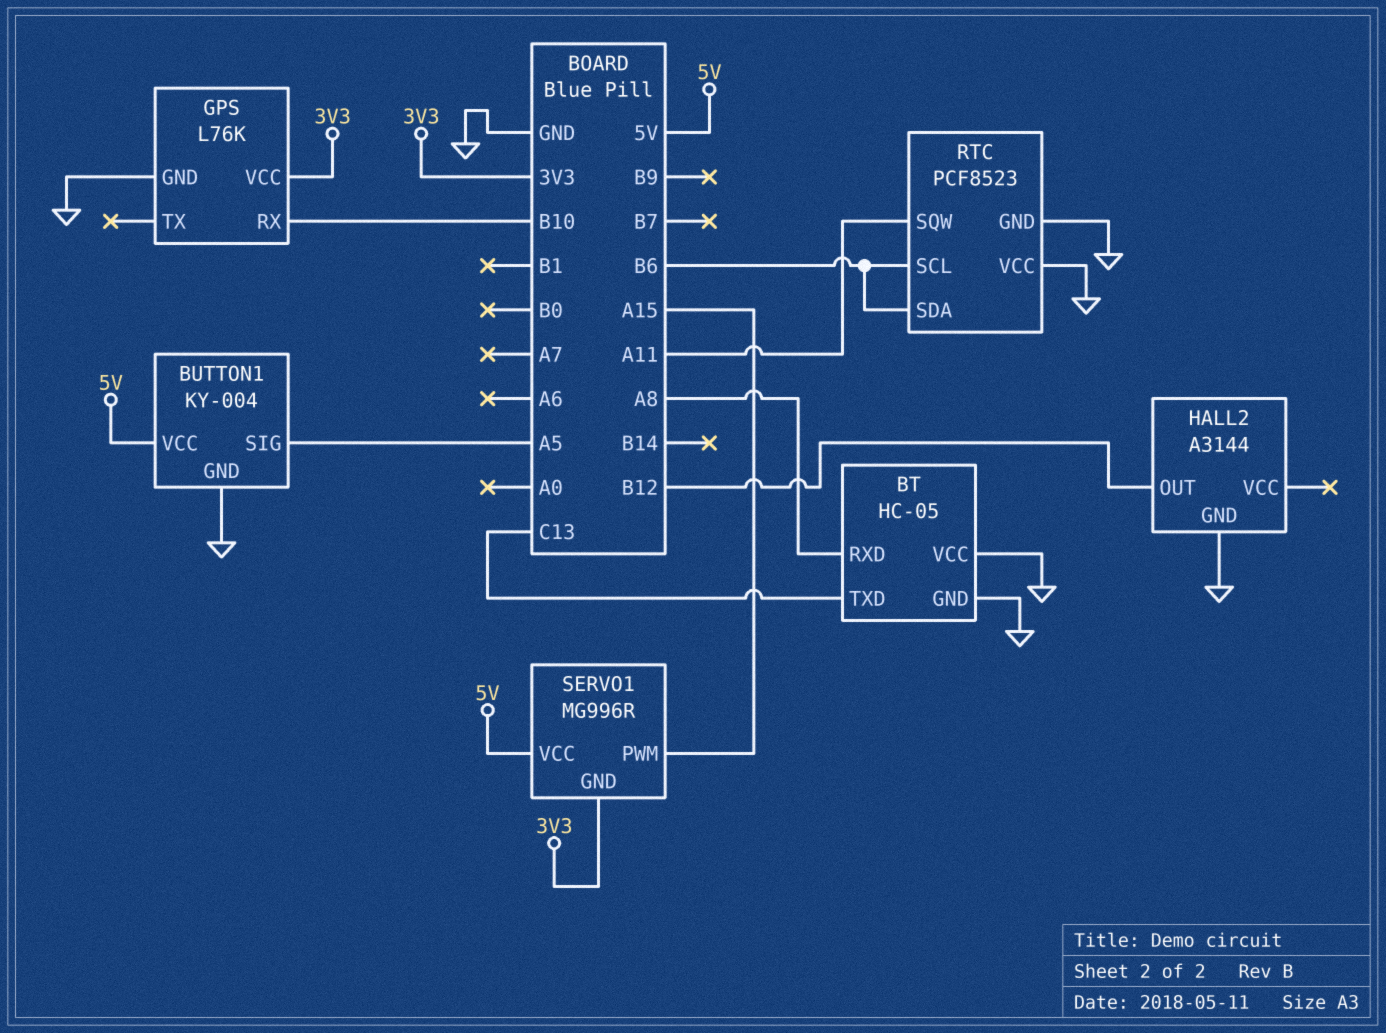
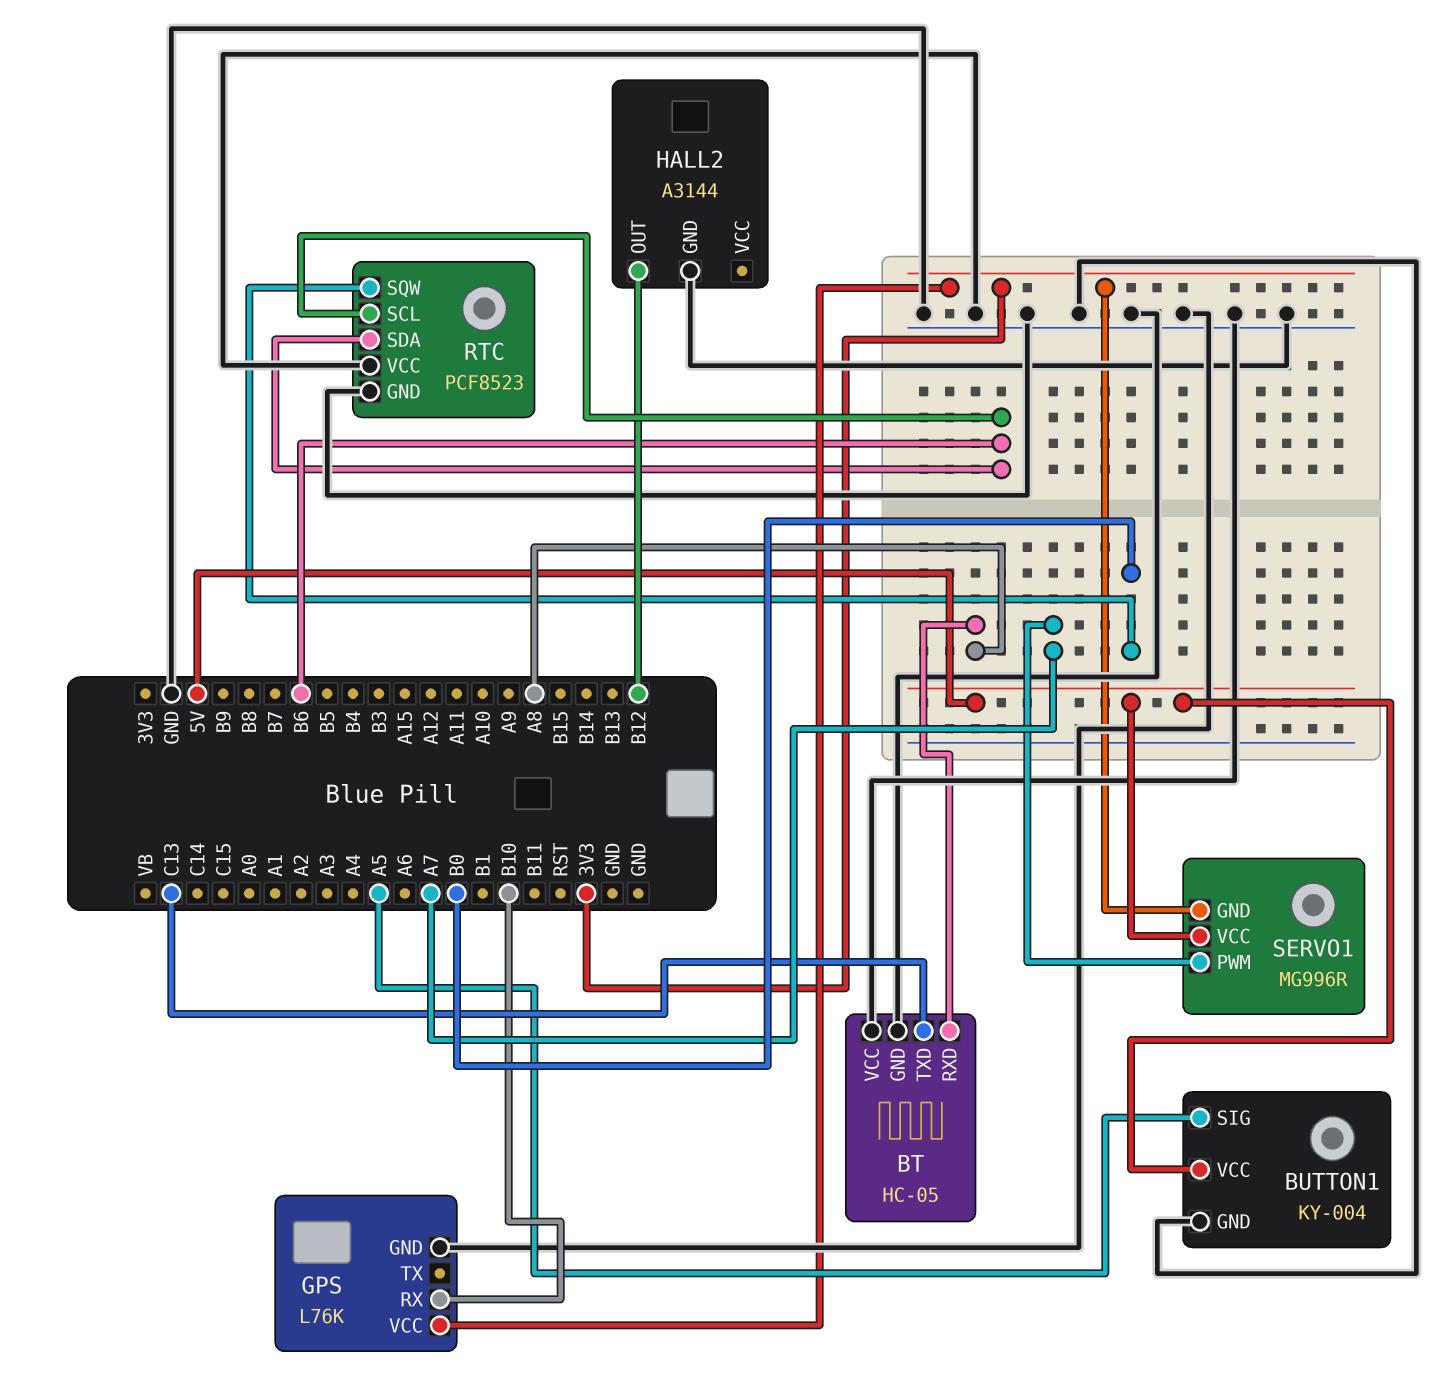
RTC pin SQW: A11 -> B0
SERVO1 pin PWM: A15 -> A7

